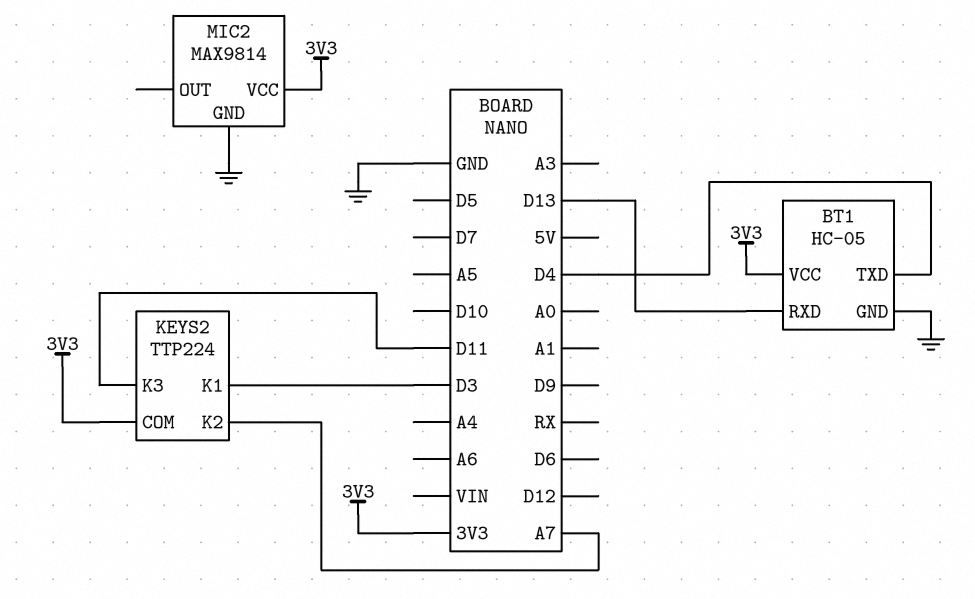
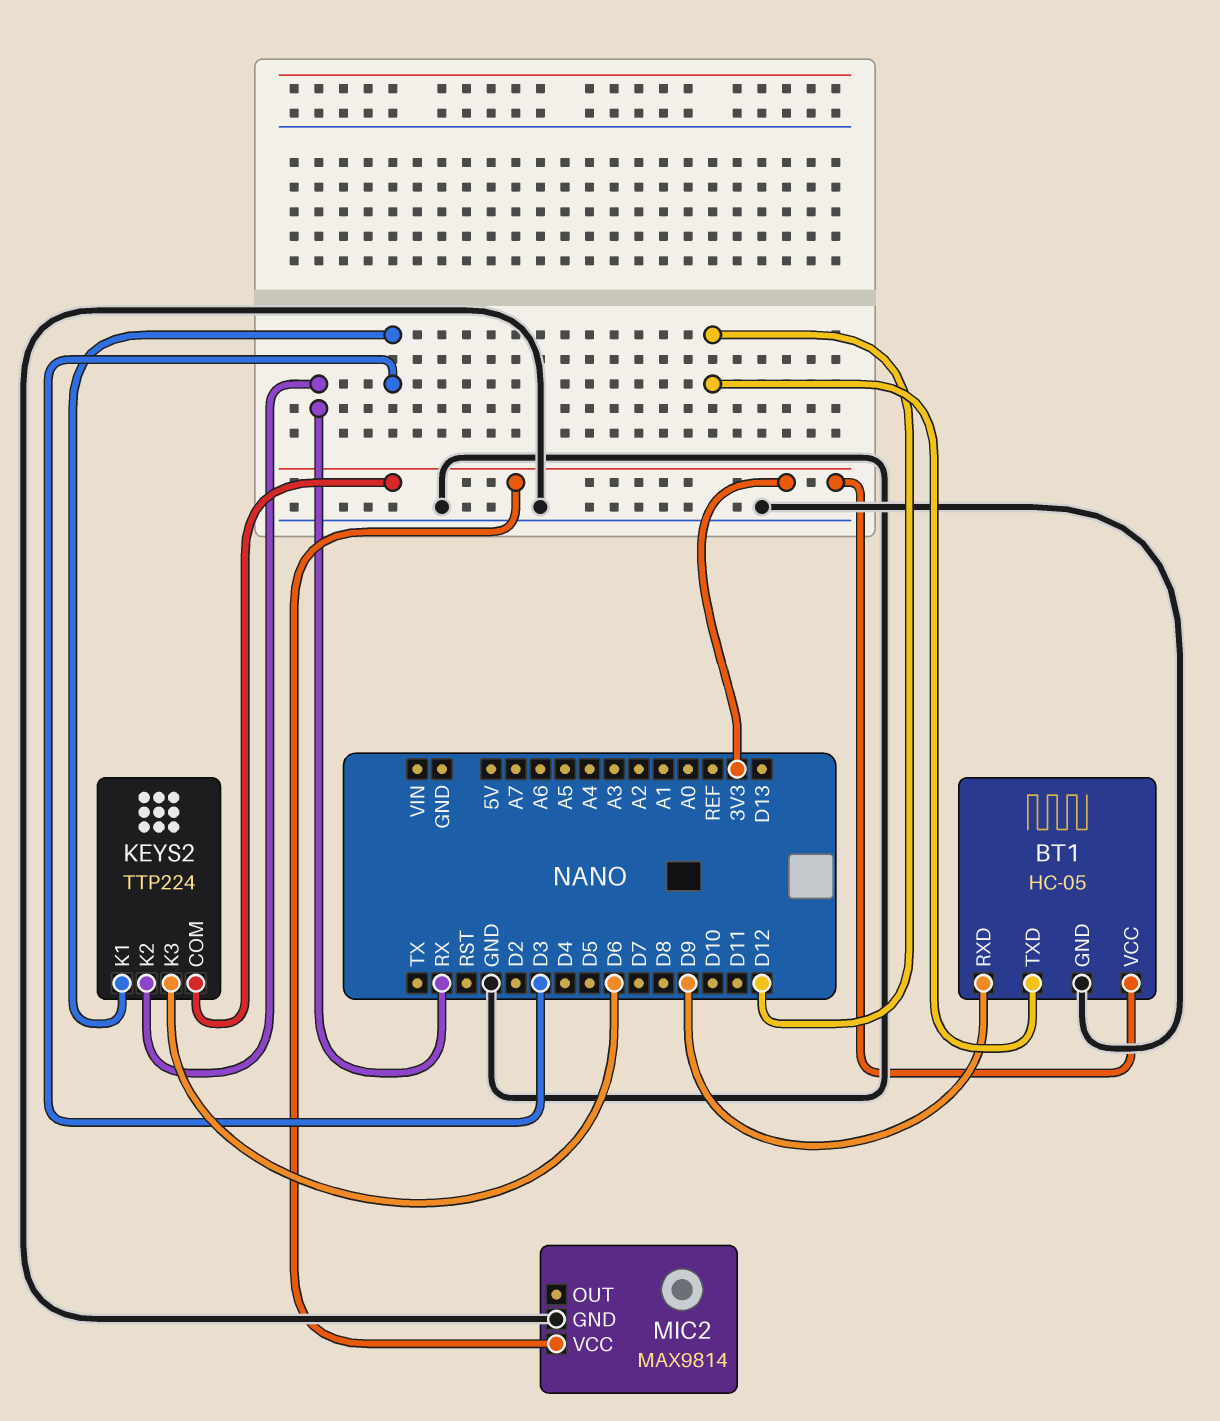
BT1 pin RXD: D13 -> D9
BT1 pin TXD: D4 -> D12
KEYS2 pin K2: A7 -> RX
KEYS2 pin K3: D11 -> D6

